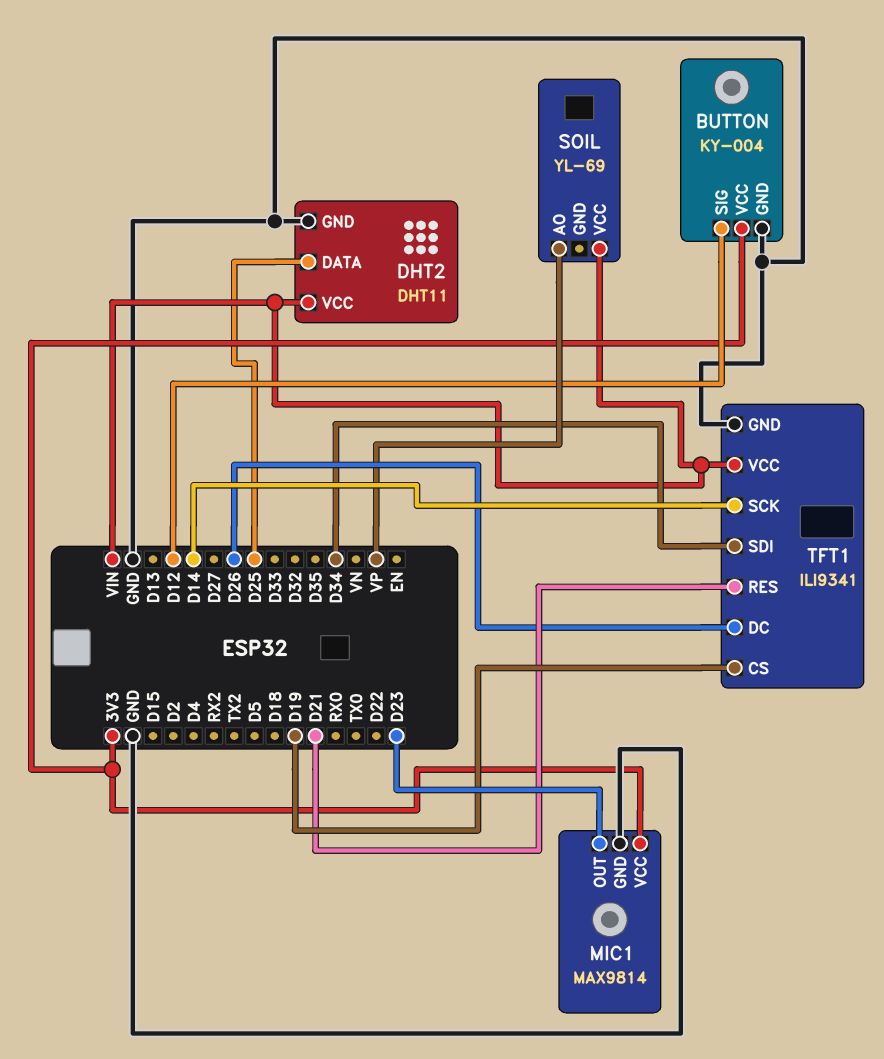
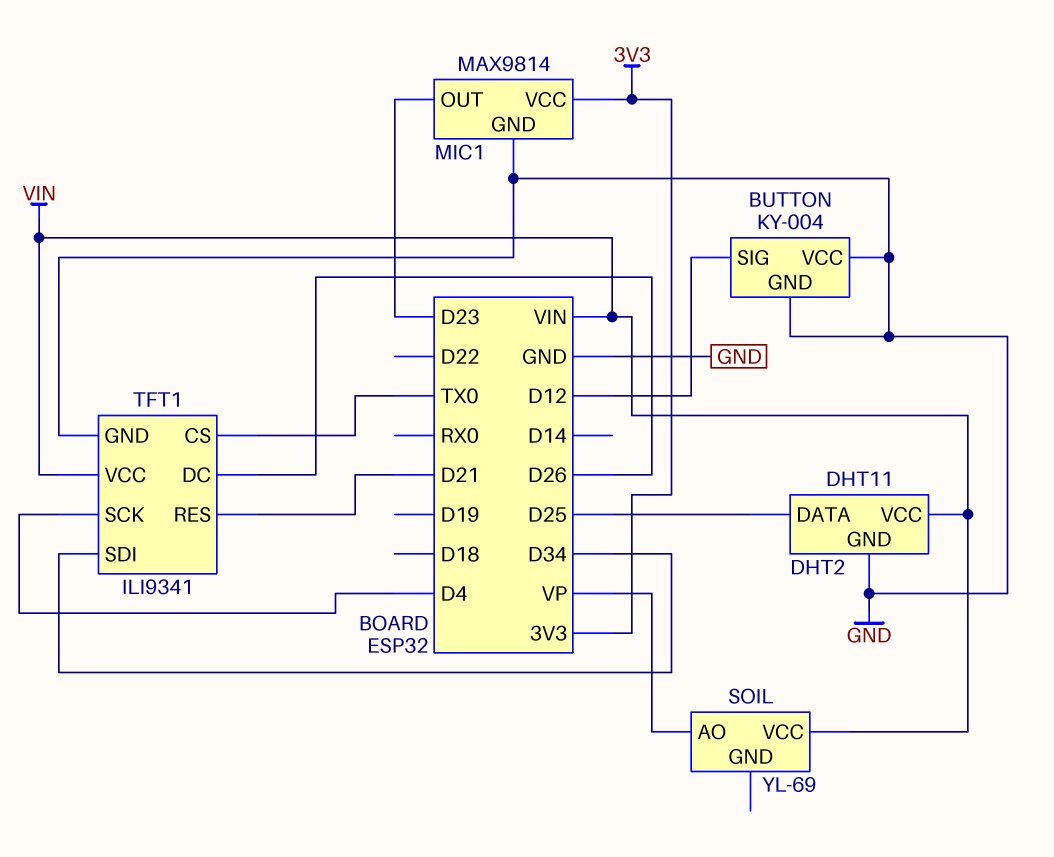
BUTTON pin VCC: 3V3 -> GND
TFT1 pin CS: D19 -> TX0
TFT1 pin SCK: D14 -> D4

